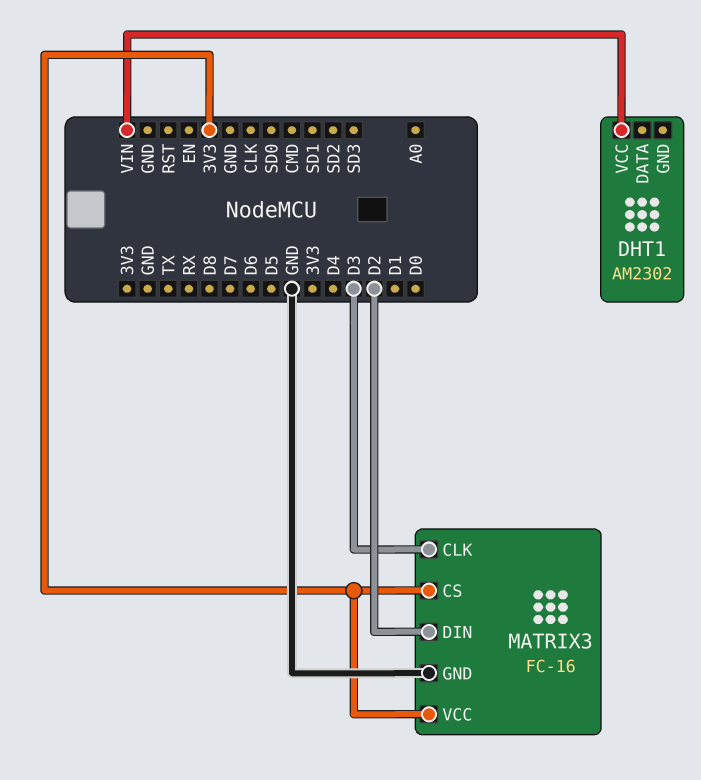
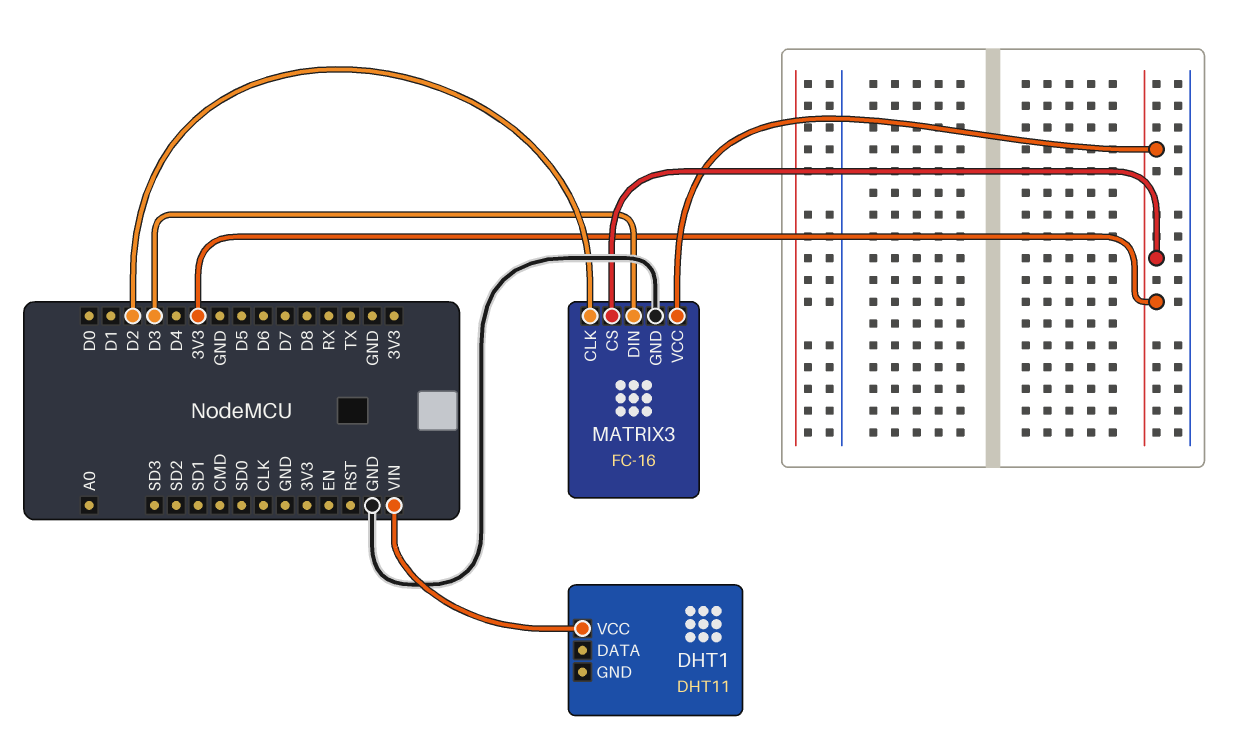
DHT1: AM2302 -> DHT11
MATRIX3 pin CLK: D3 -> D2
MATRIX3 pin DIN: D2 -> D3

